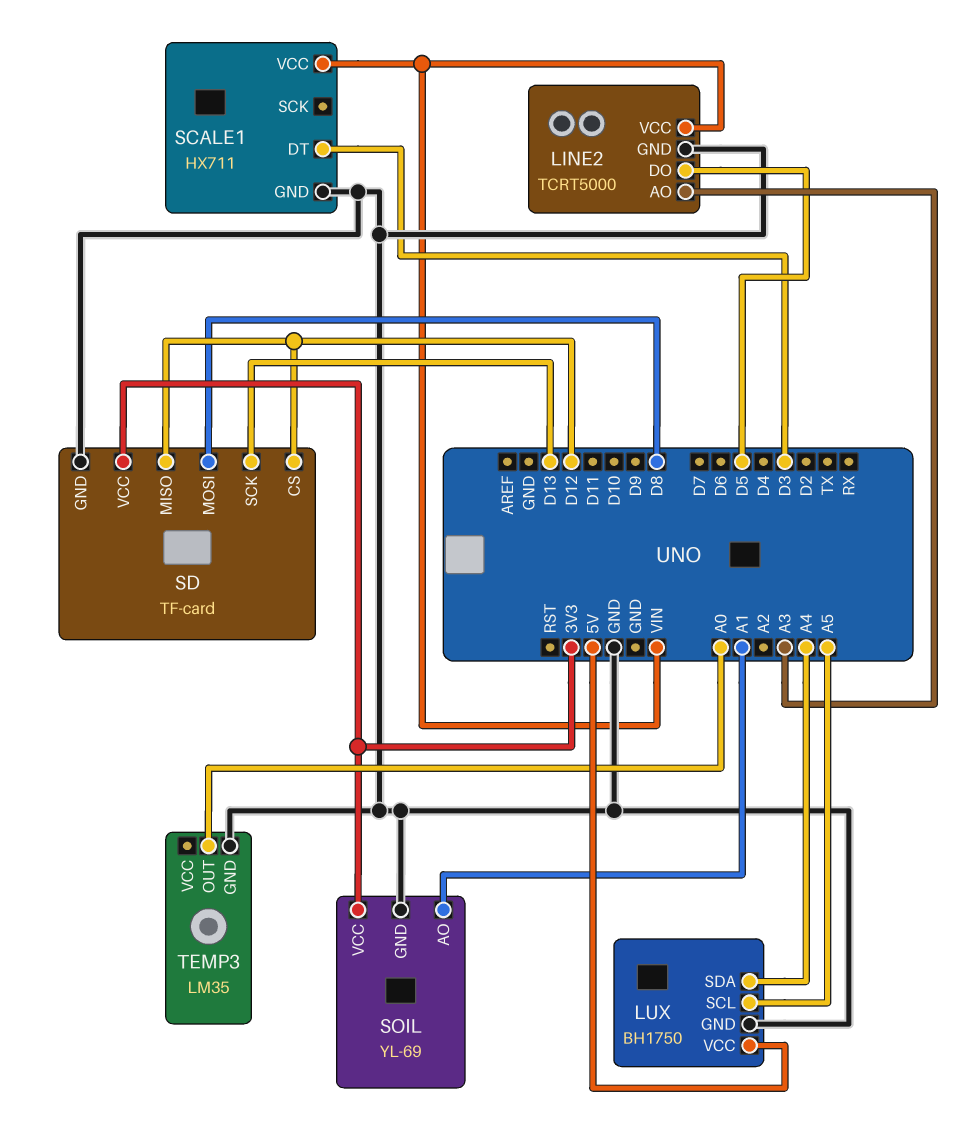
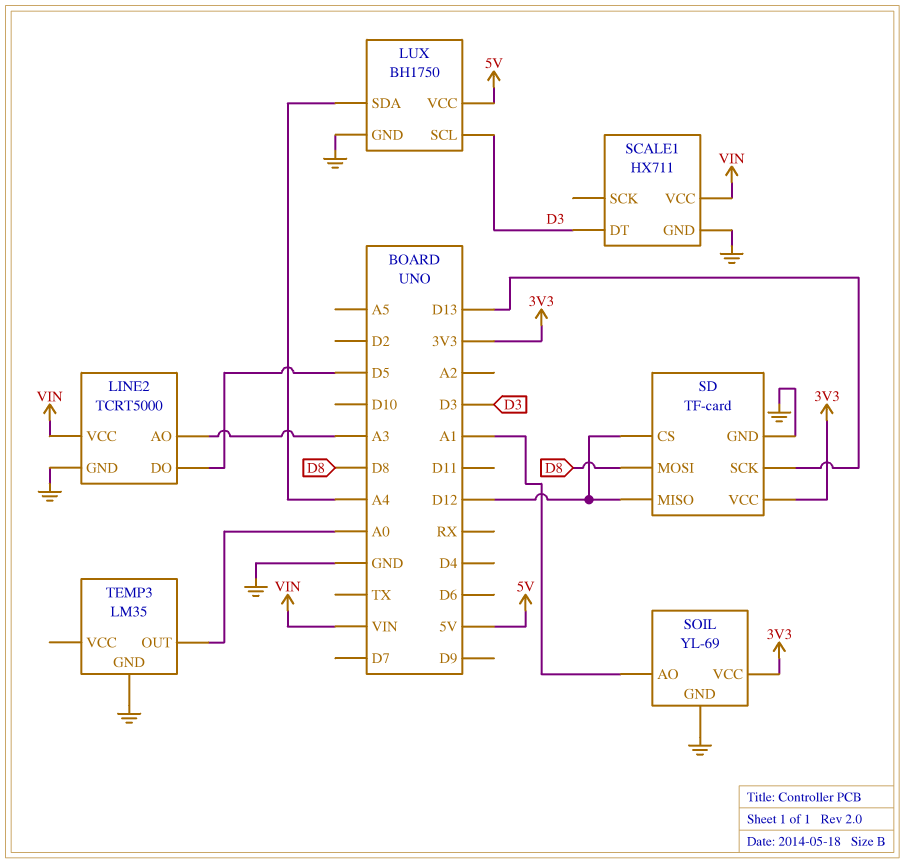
LUX pin SCL: A5 -> D3

